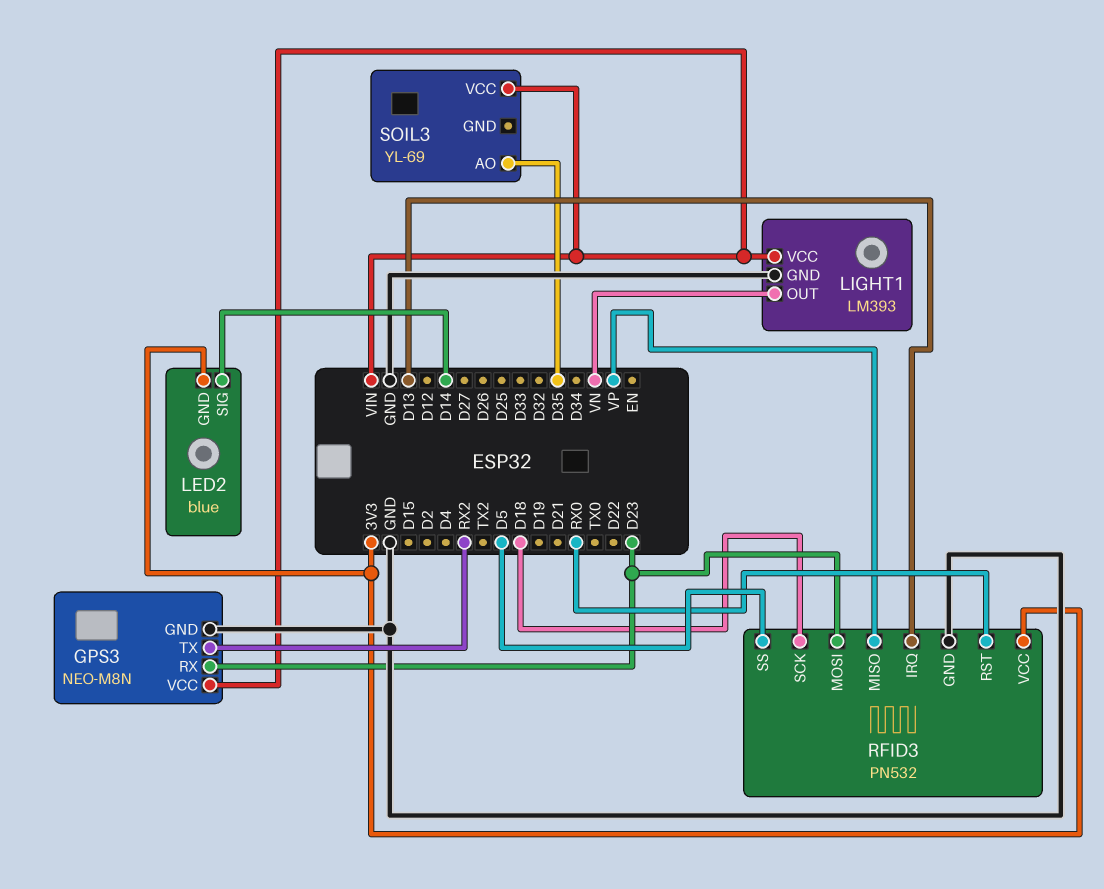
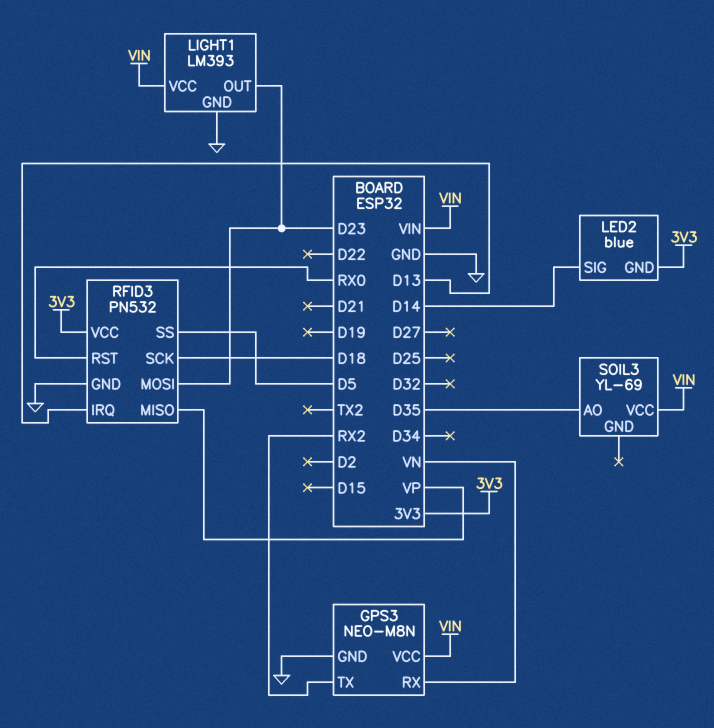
GPS3 pin RX: D23 -> VN
LIGHT1 pin OUT: VN -> D23

